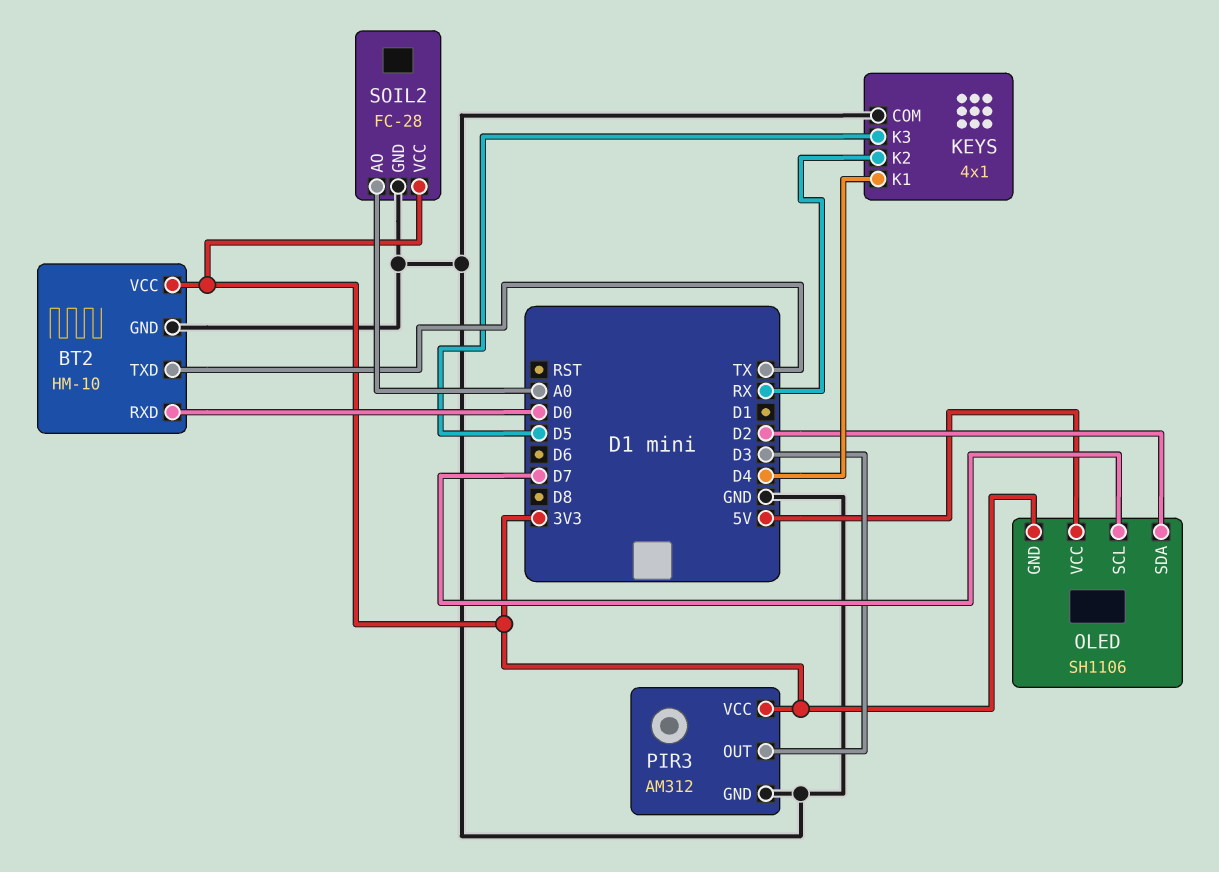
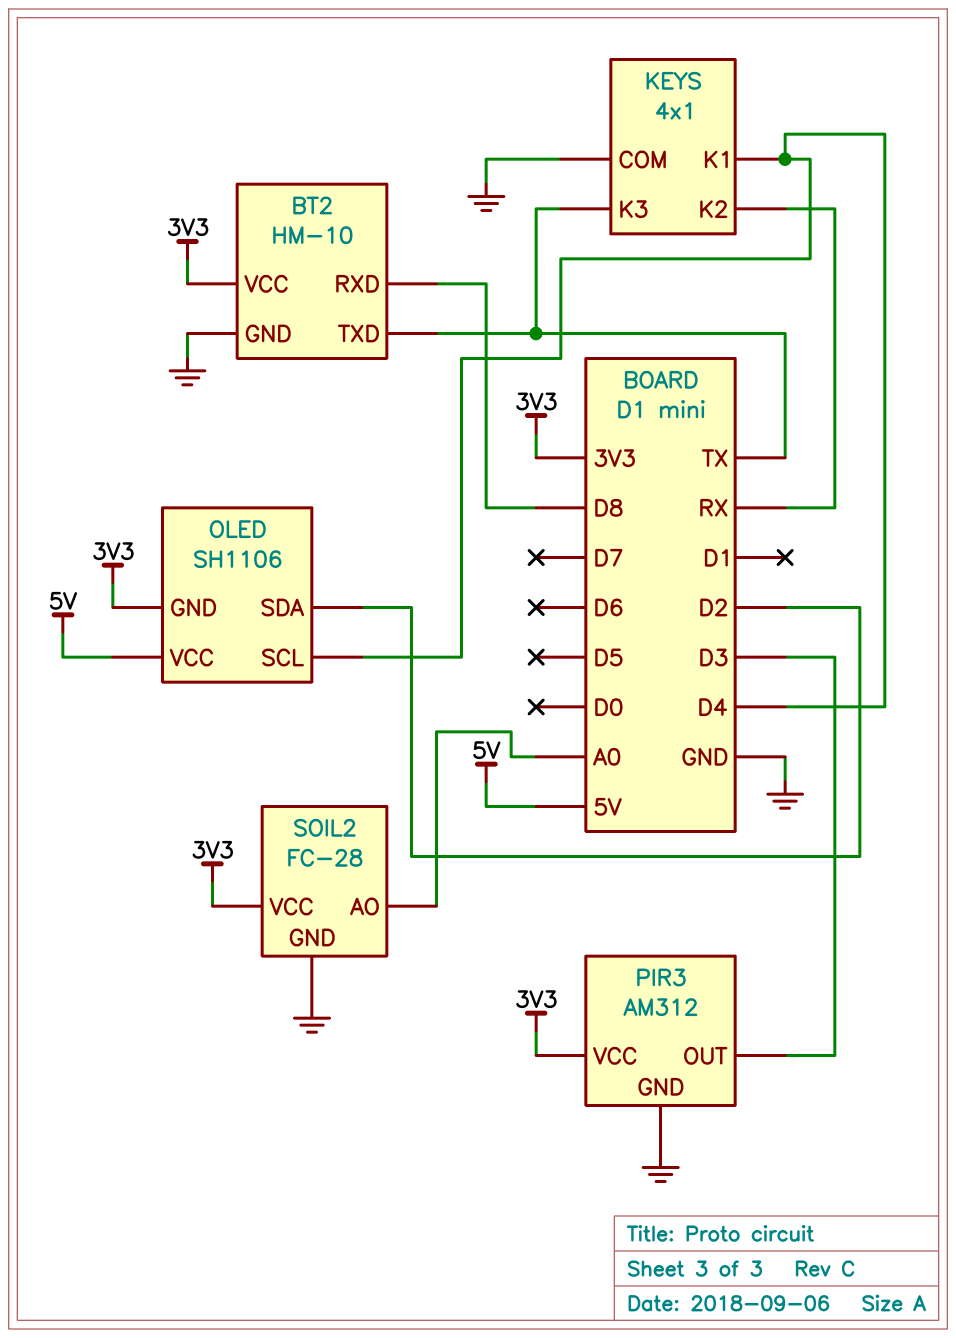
BT2 pin RXD: D0 -> D8
KEYS pin K3: D5 -> TX
OLED pin SCL: D7 -> D4

